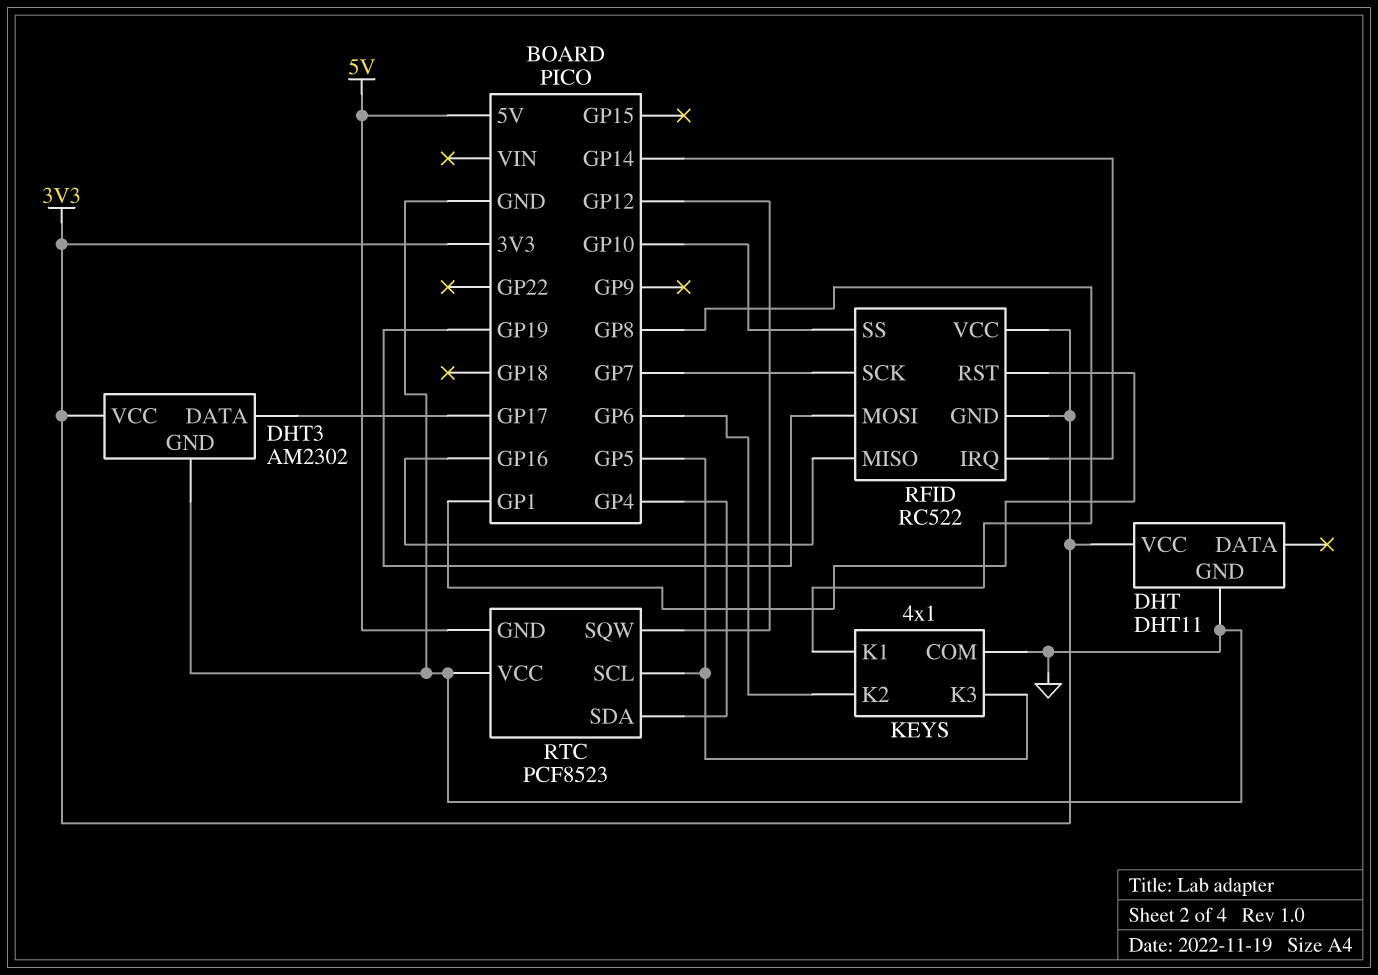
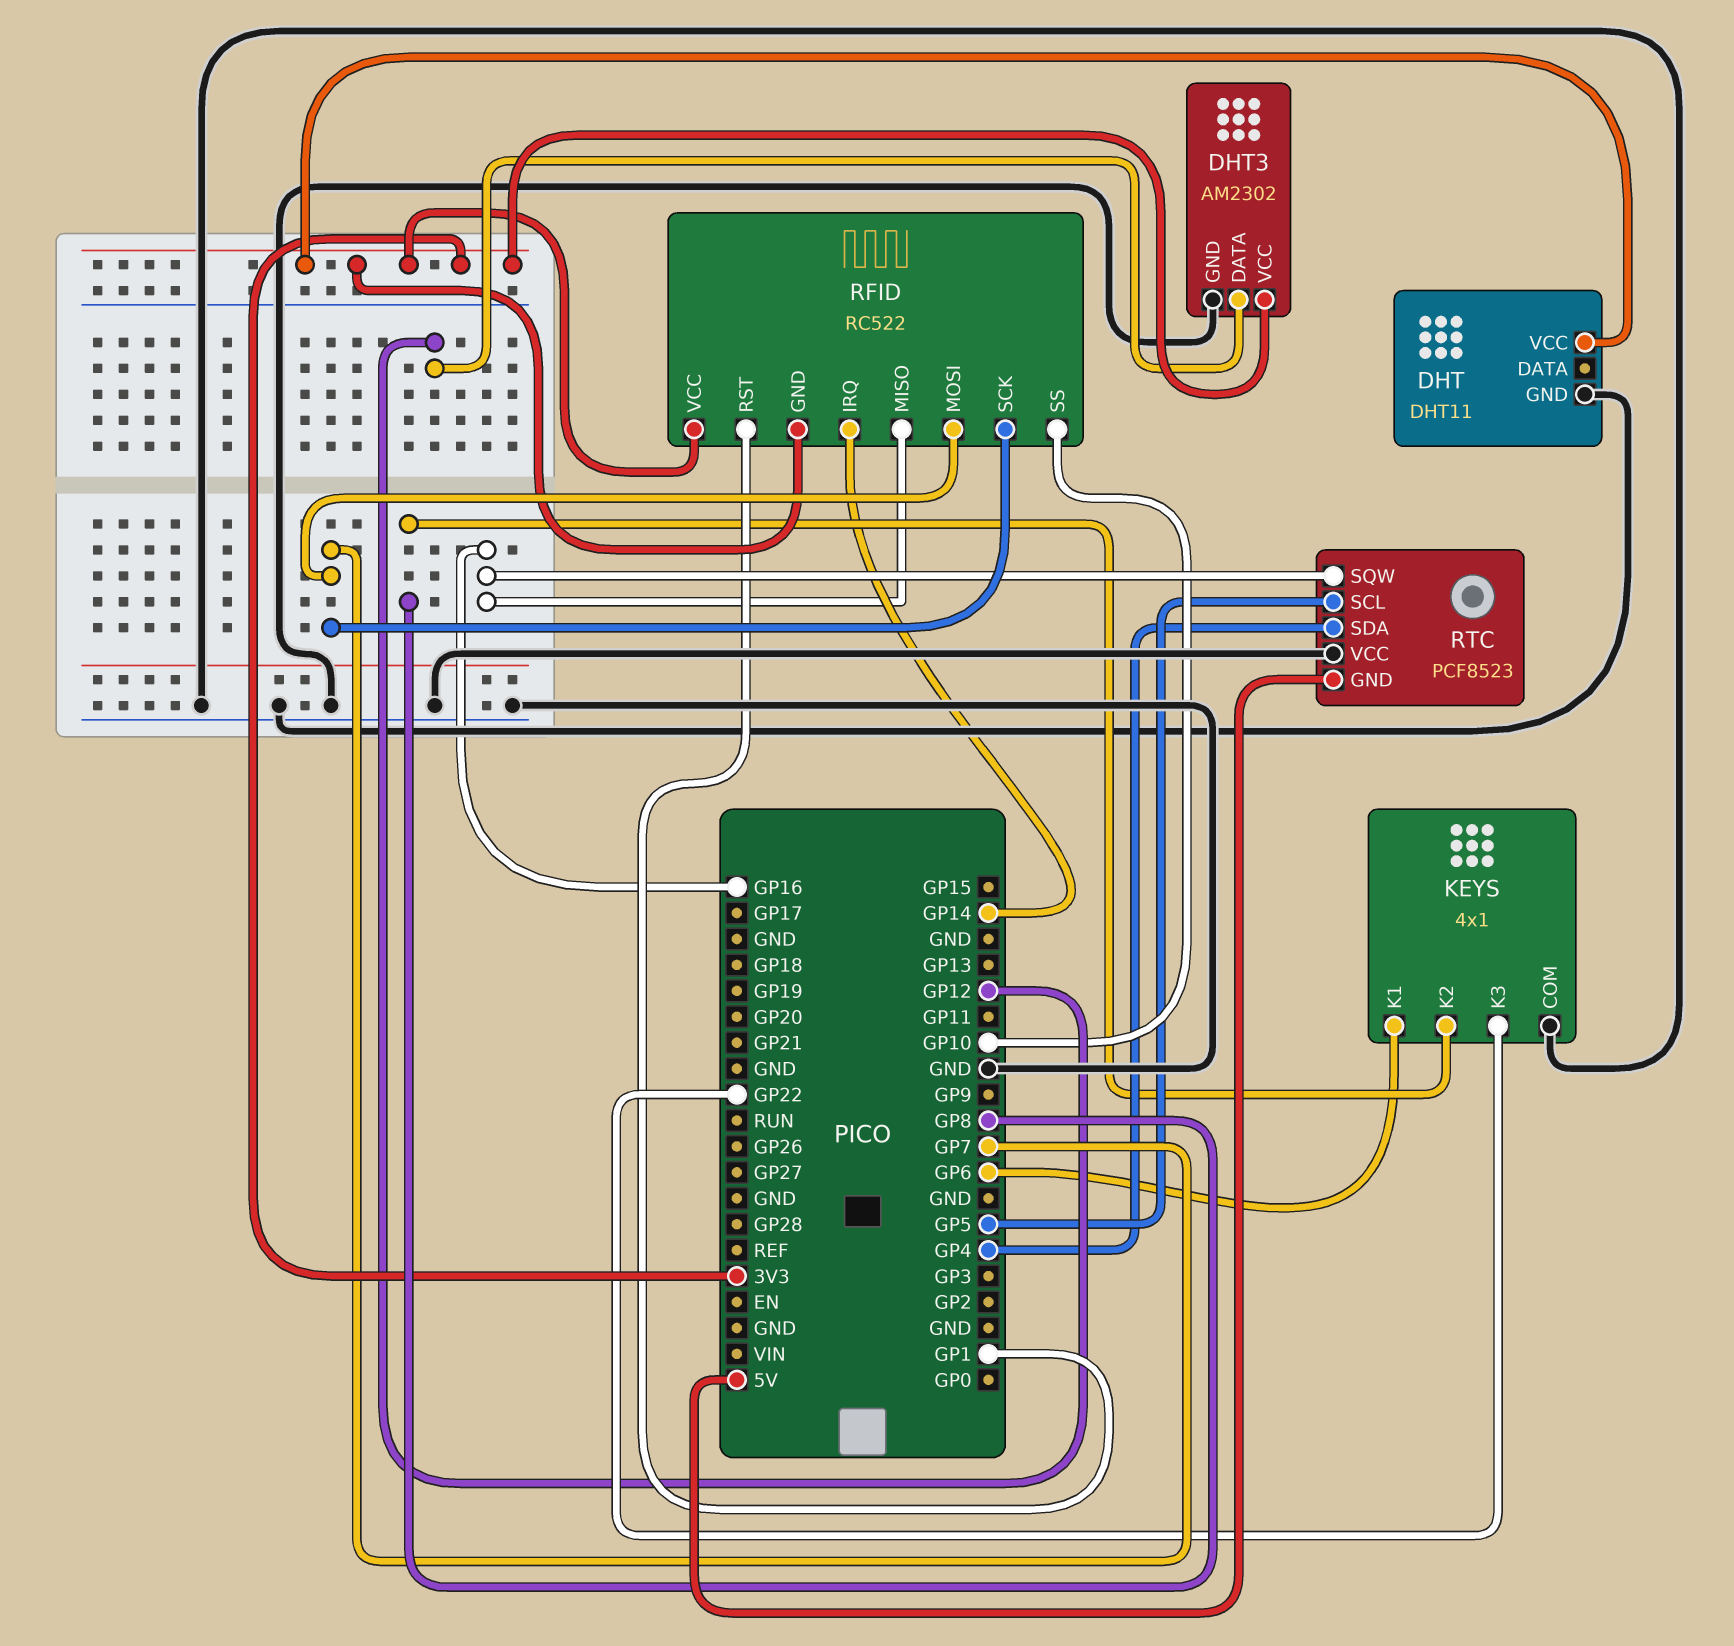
DHT3 pin DATA: GP17 -> GP12
KEYS pin K1: GP8 -> GP6
KEYS pin K2: GP6 -> GP8
KEYS pin K3: GP5 -> GP22
RFID pin MOSI: GP19 -> GP7
RTC pin SQW: GP12 -> GP16

